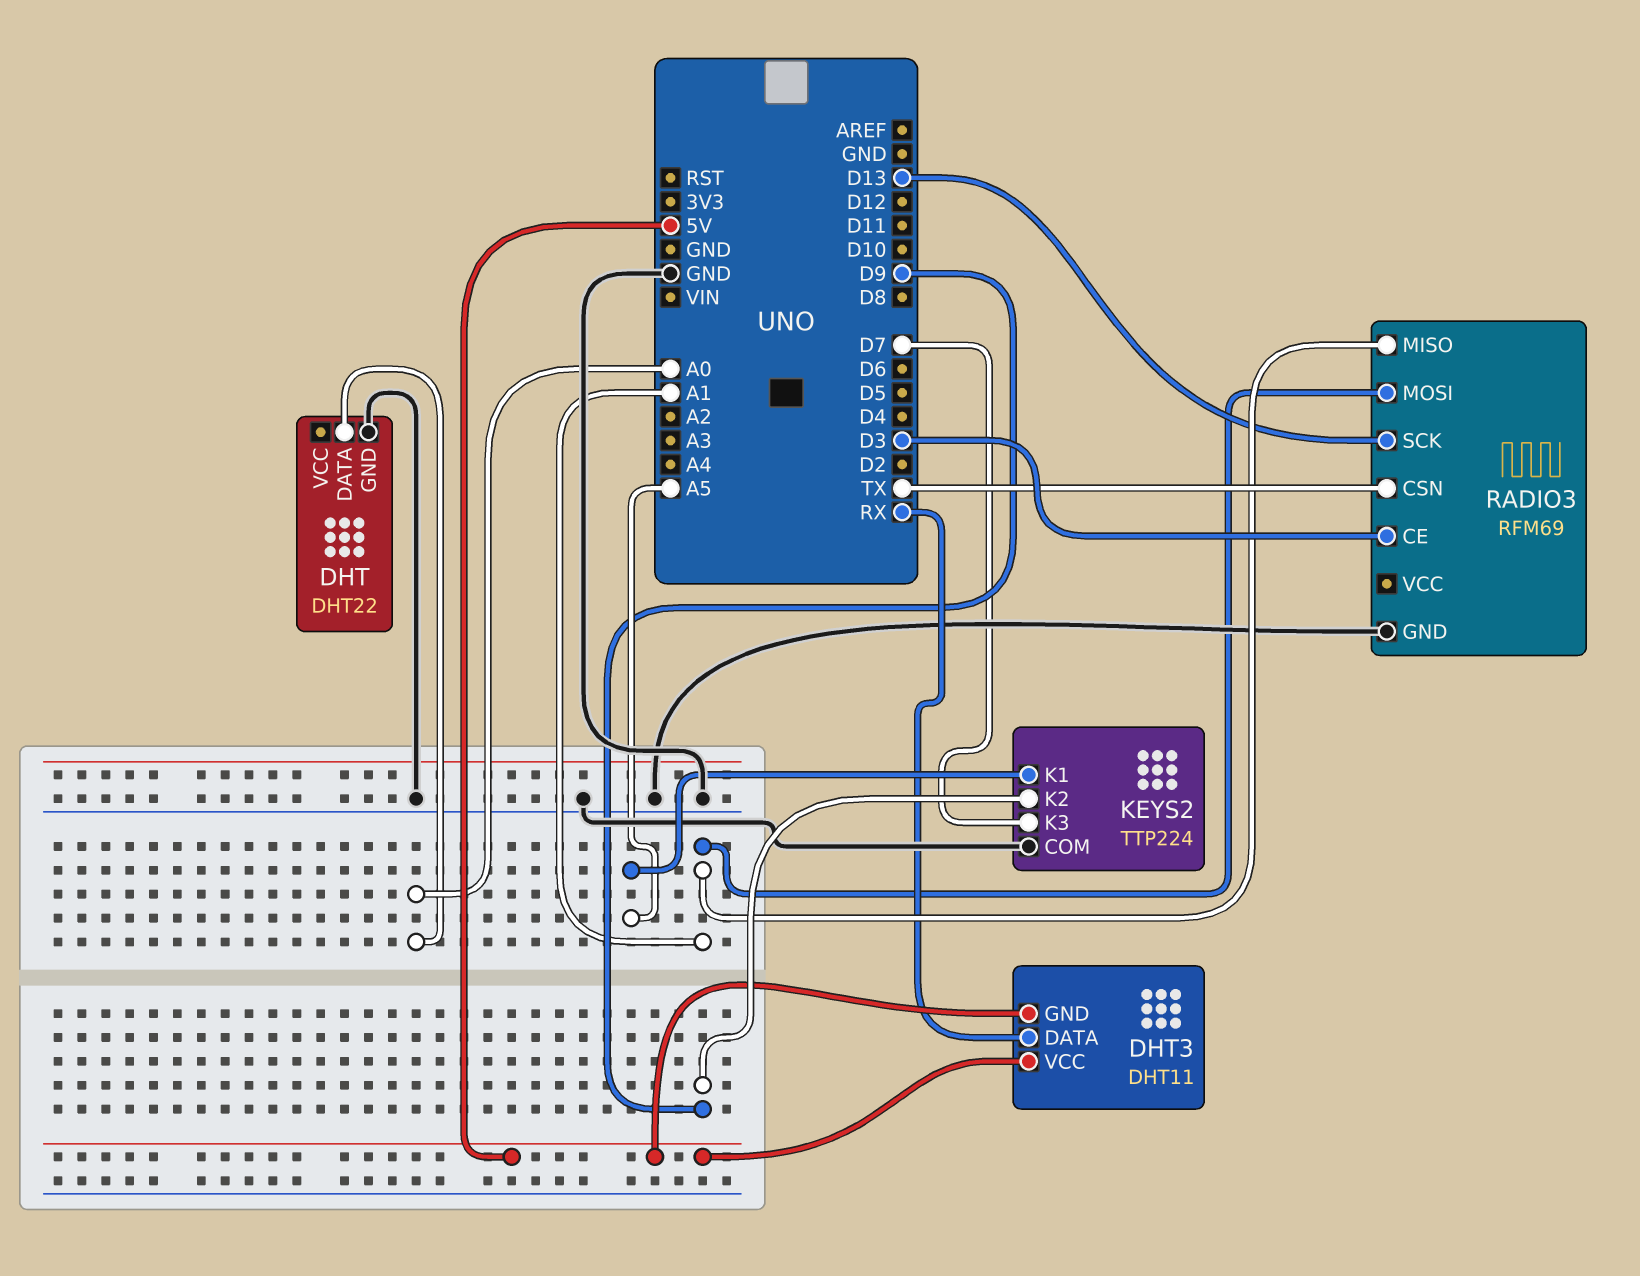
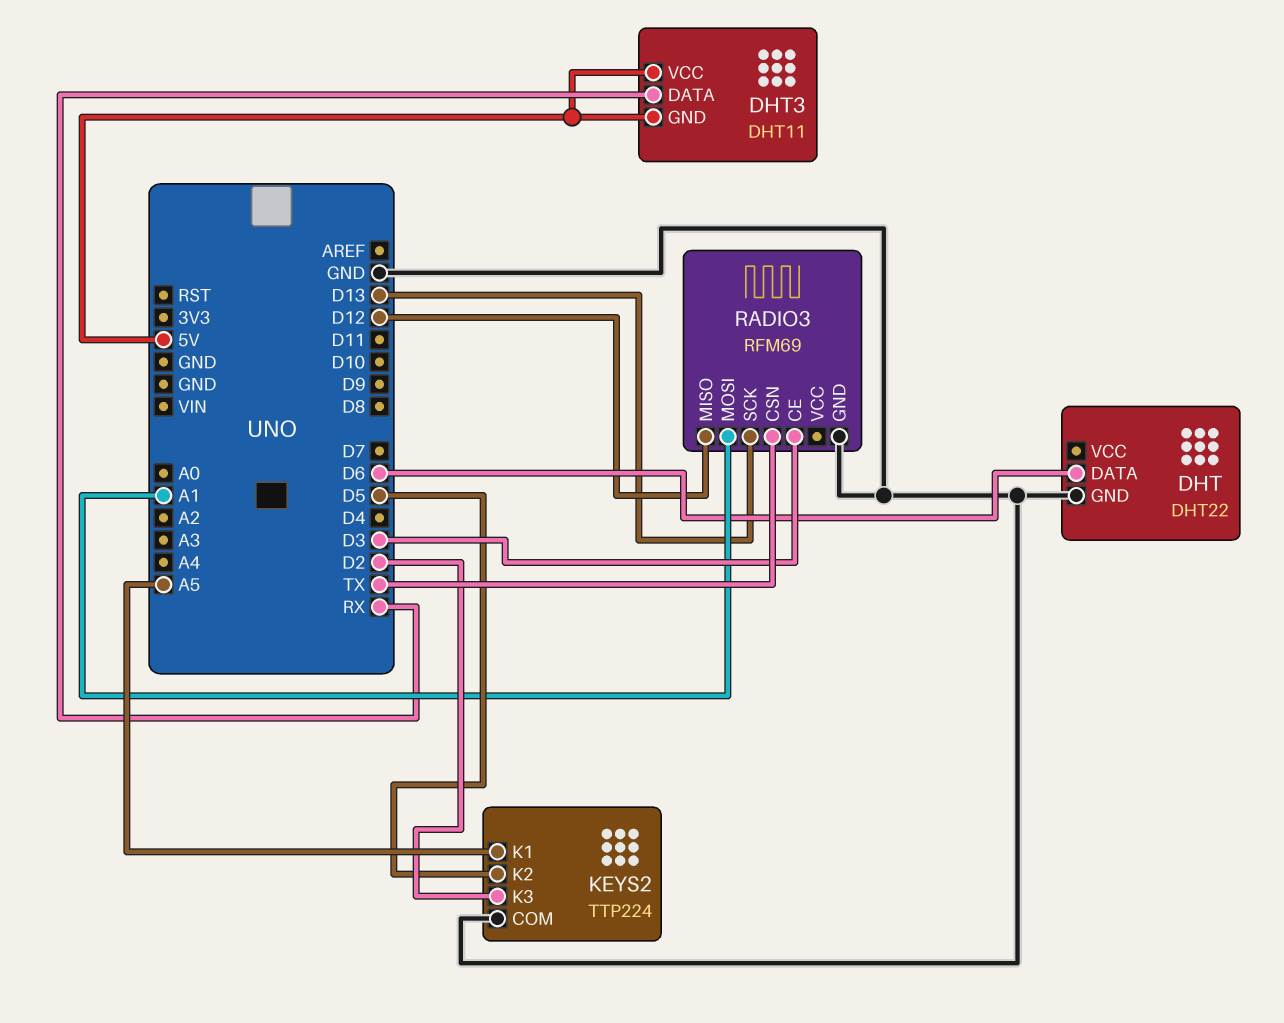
DHT pin DATA: A0 -> D6
KEYS2 pin K2: D9 -> D5
KEYS2 pin K3: D7 -> D2
RADIO3 pin MISO: A1 -> D12

